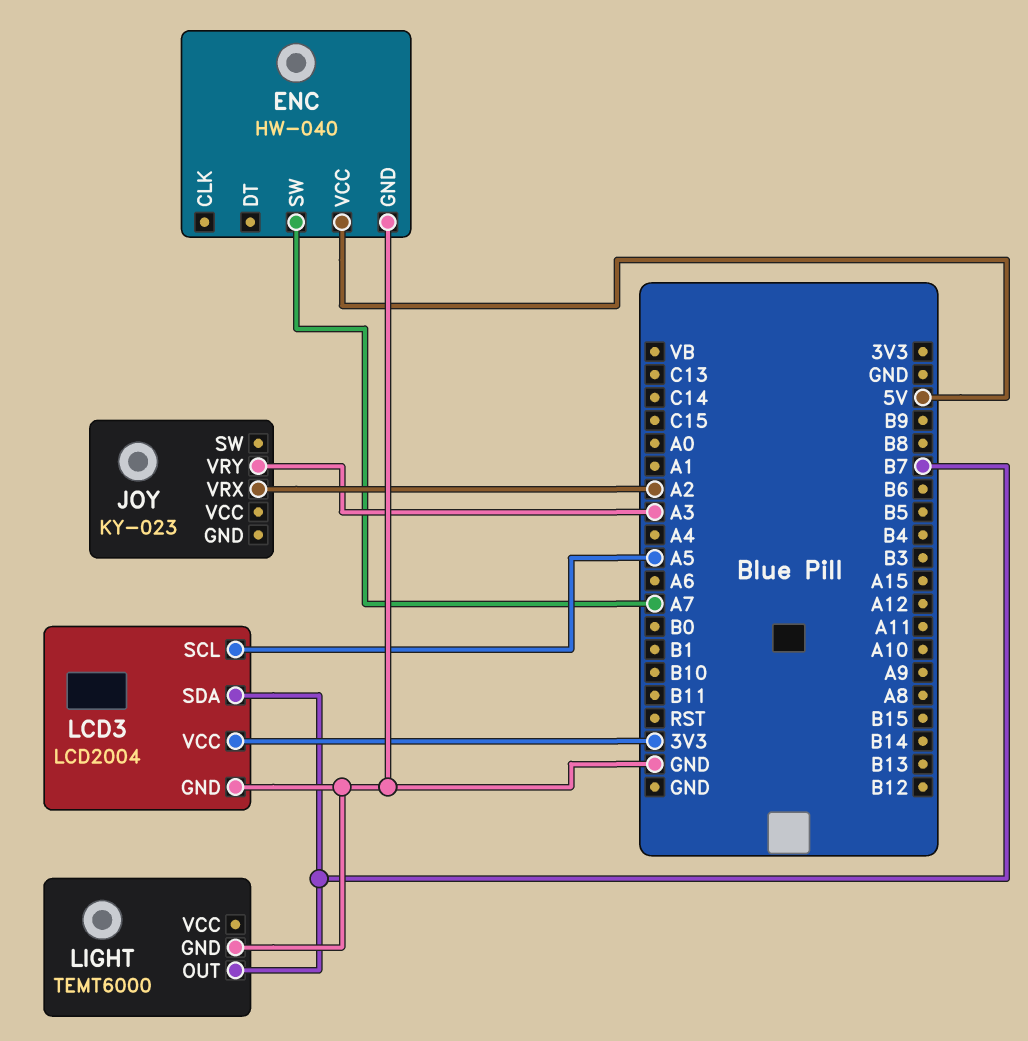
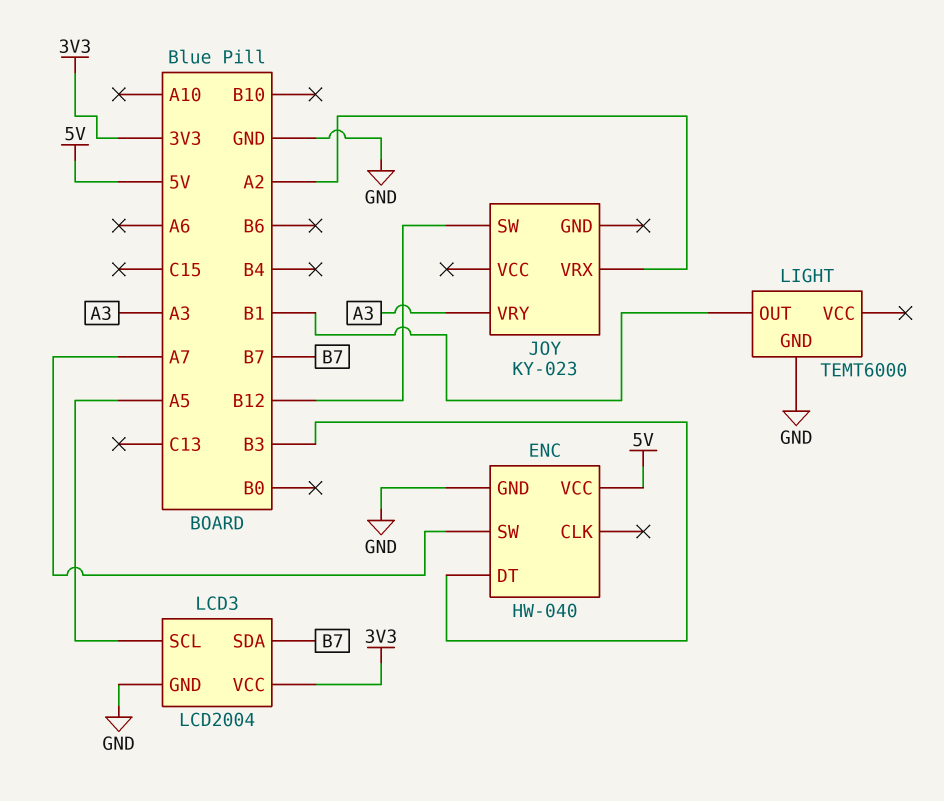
ENC pin DT: none -> B3
JOY pin SW: none -> B12
LIGHT pin OUT: B7 -> B1

